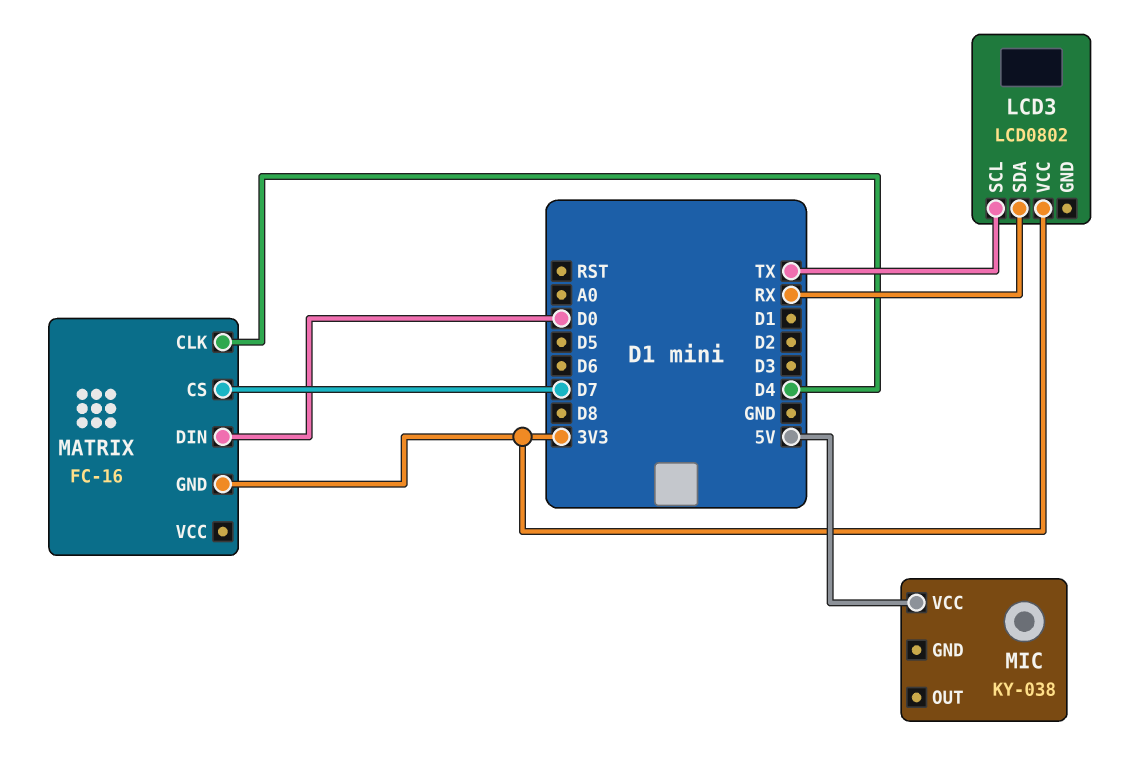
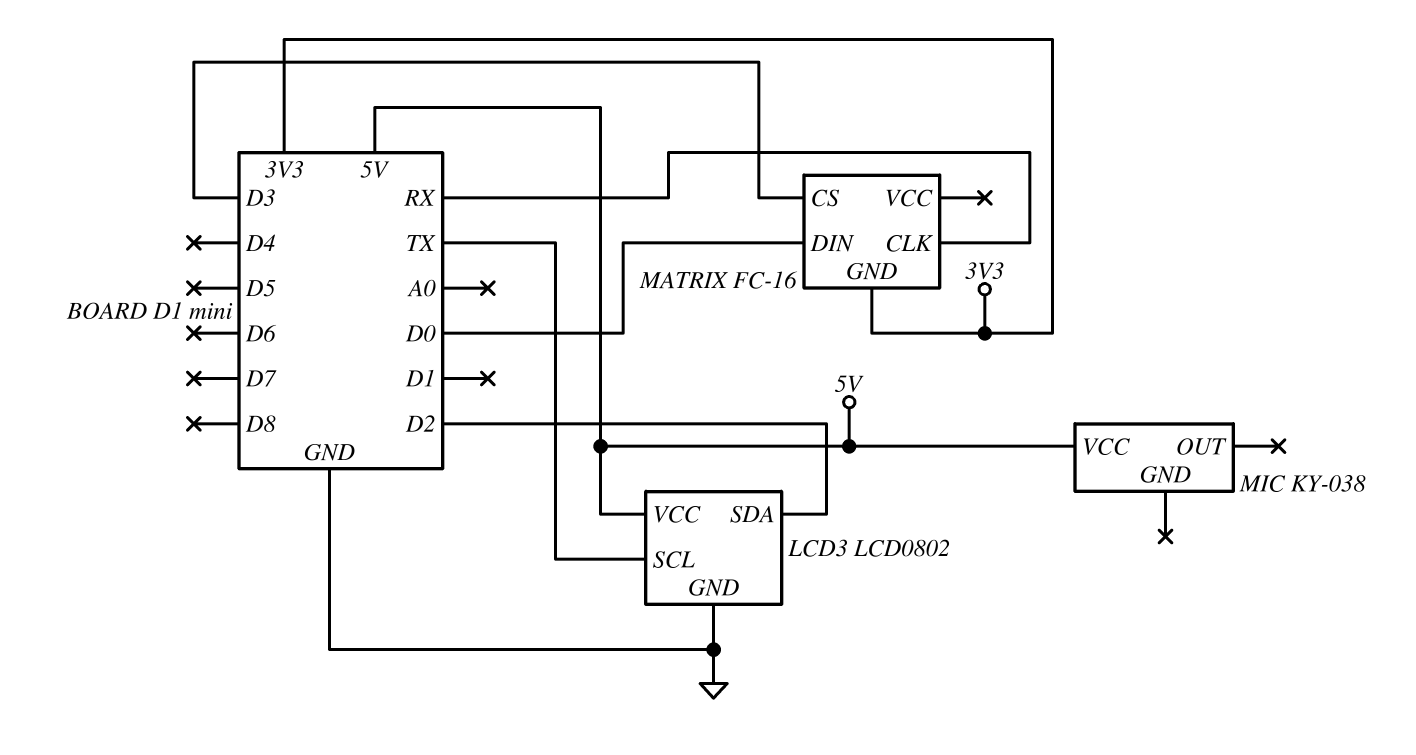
LCD3 pin GND: none -> GND
LCD3 pin SDA: RX -> D2
LCD3 pin VCC: 3V3 -> 5V
MATRIX pin CLK: D4 -> RX
MATRIX pin CS: D7 -> D3

